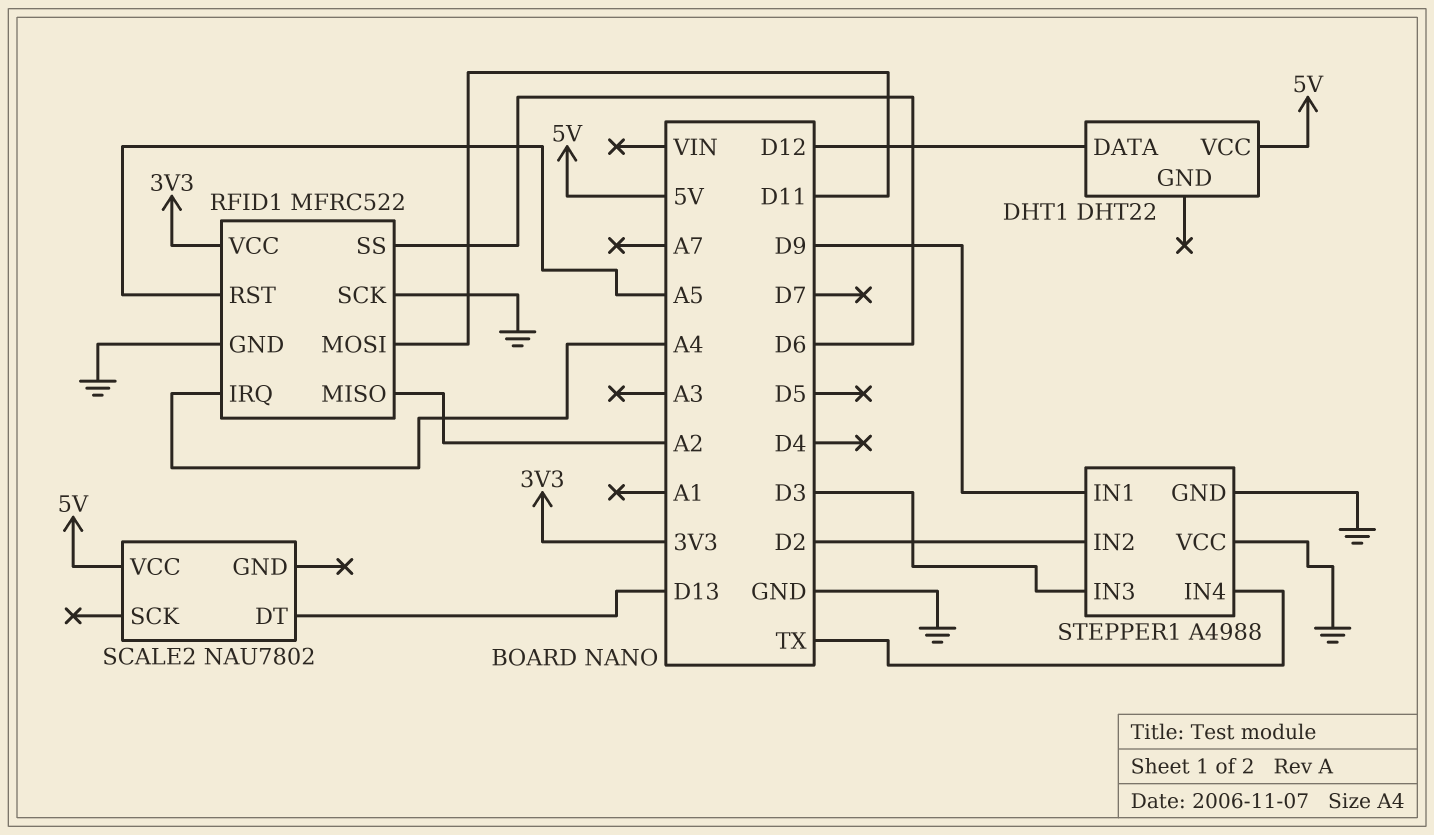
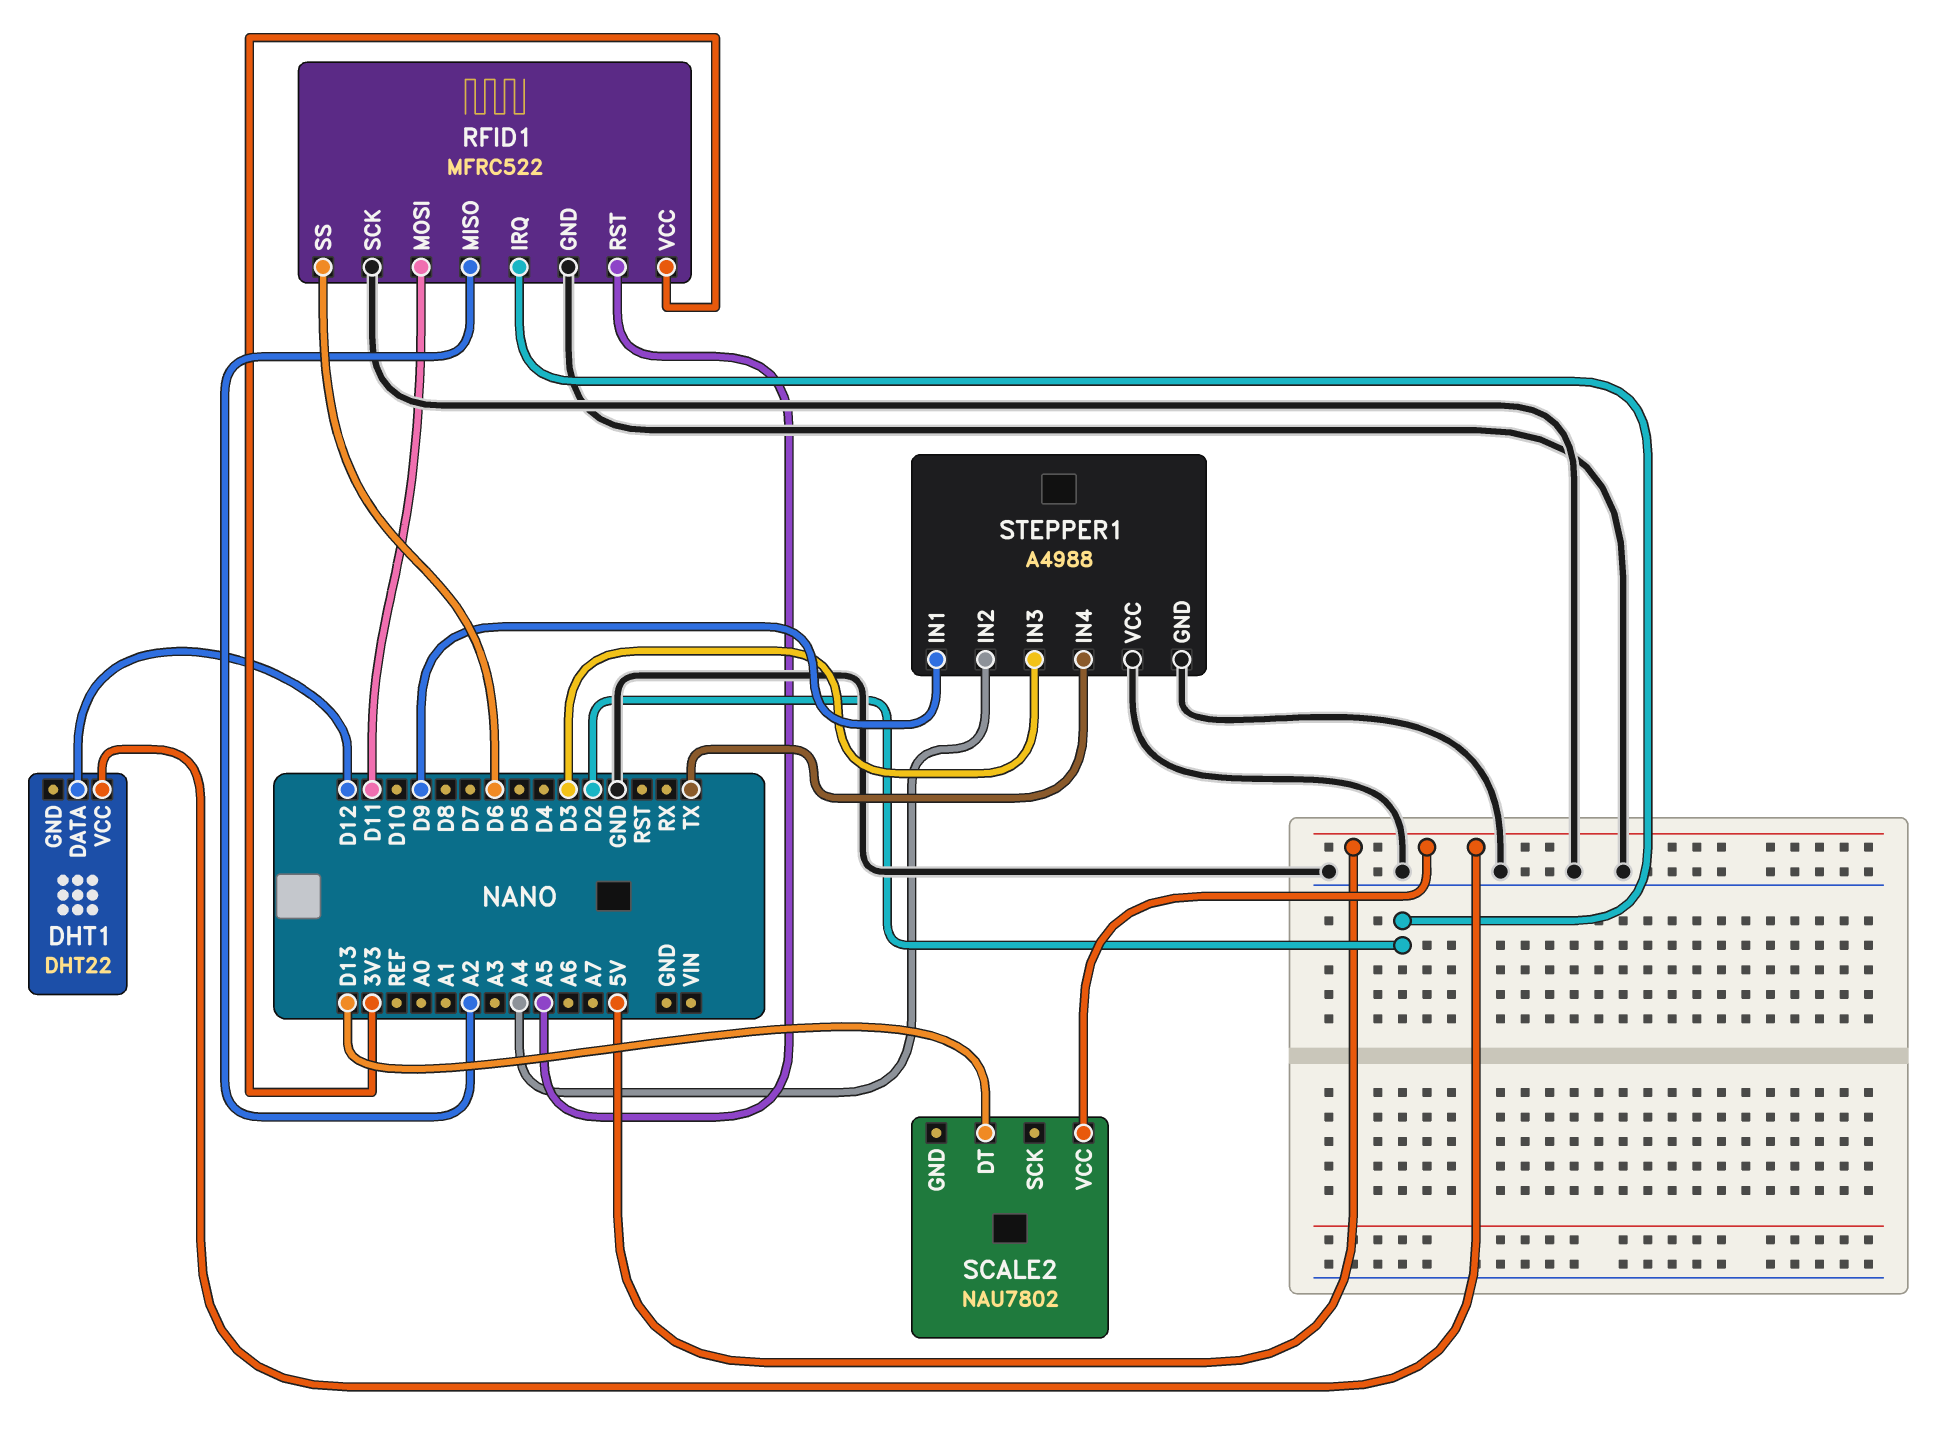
RFID1 pin IRQ: A4 -> D2
STEPPER1 pin IN2: D2 -> A4

